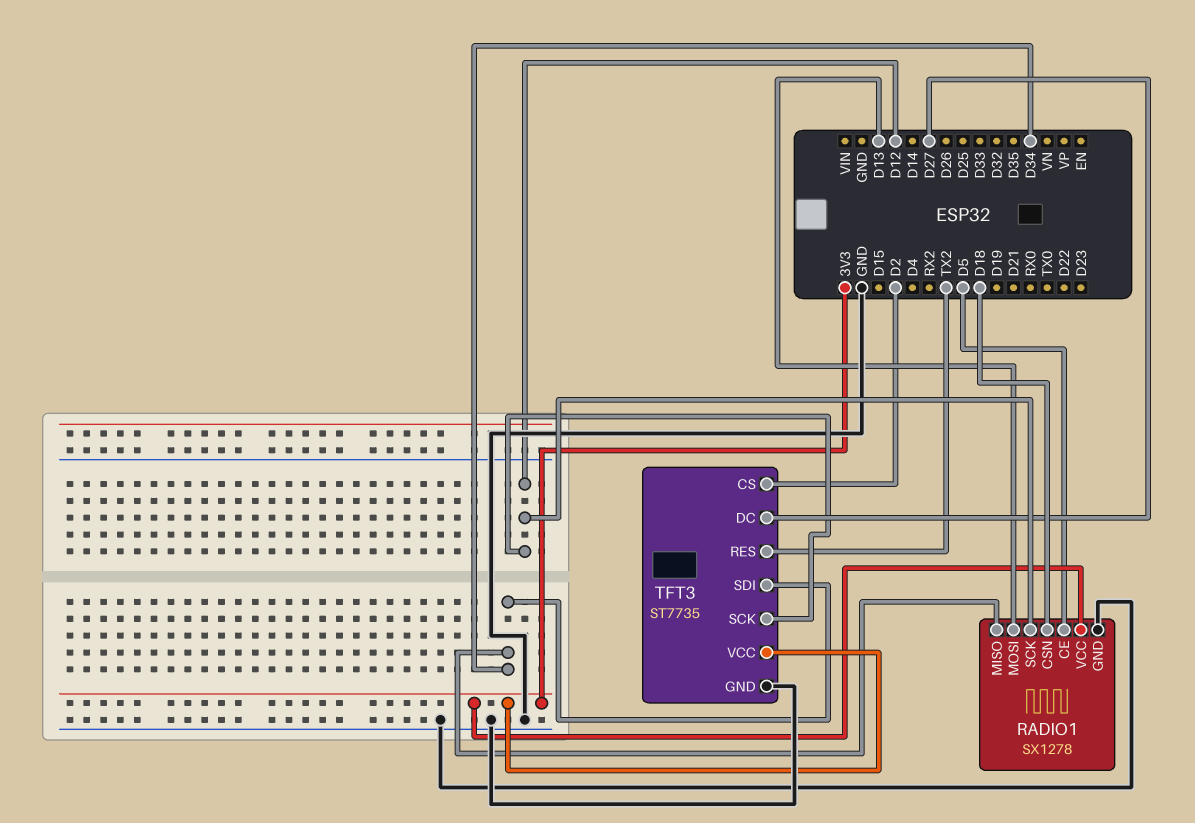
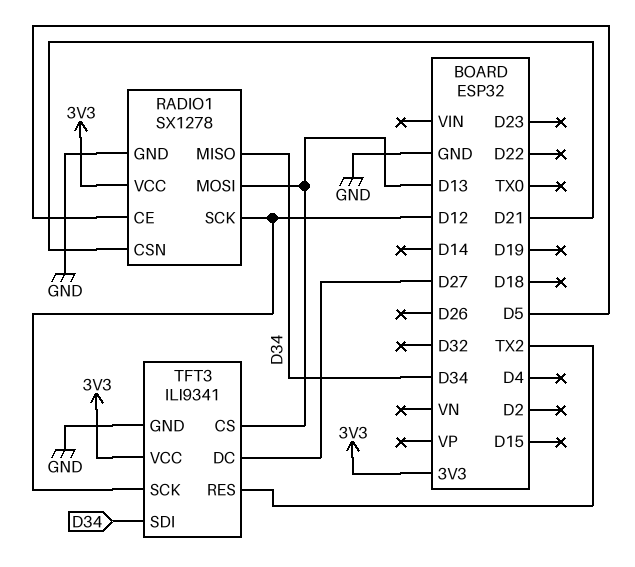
RADIO1 pin CSN: D18 -> D21
TFT3: ST7735 -> ILI9341
TFT3 pin CS: D2 -> D13

